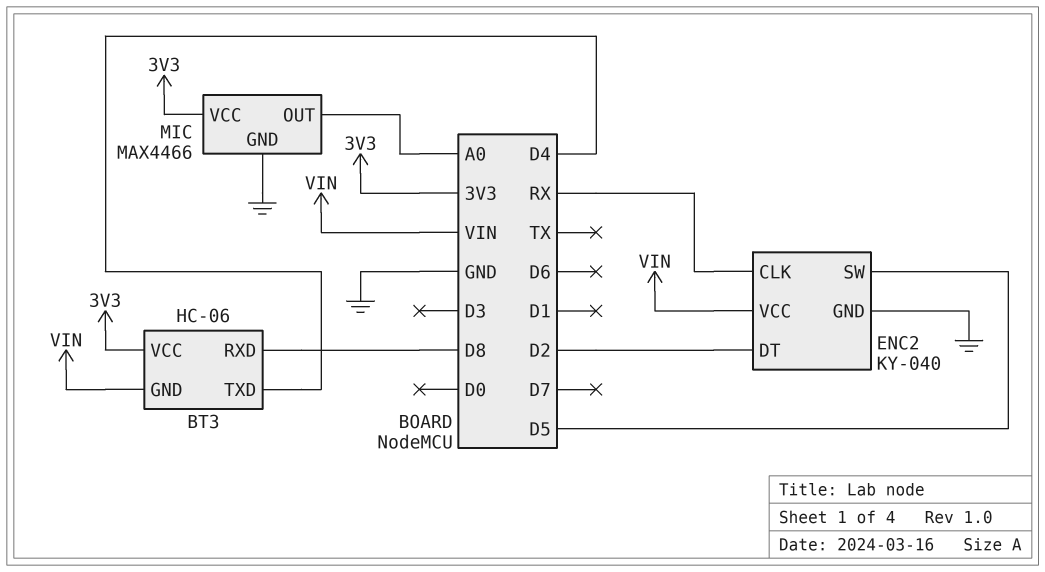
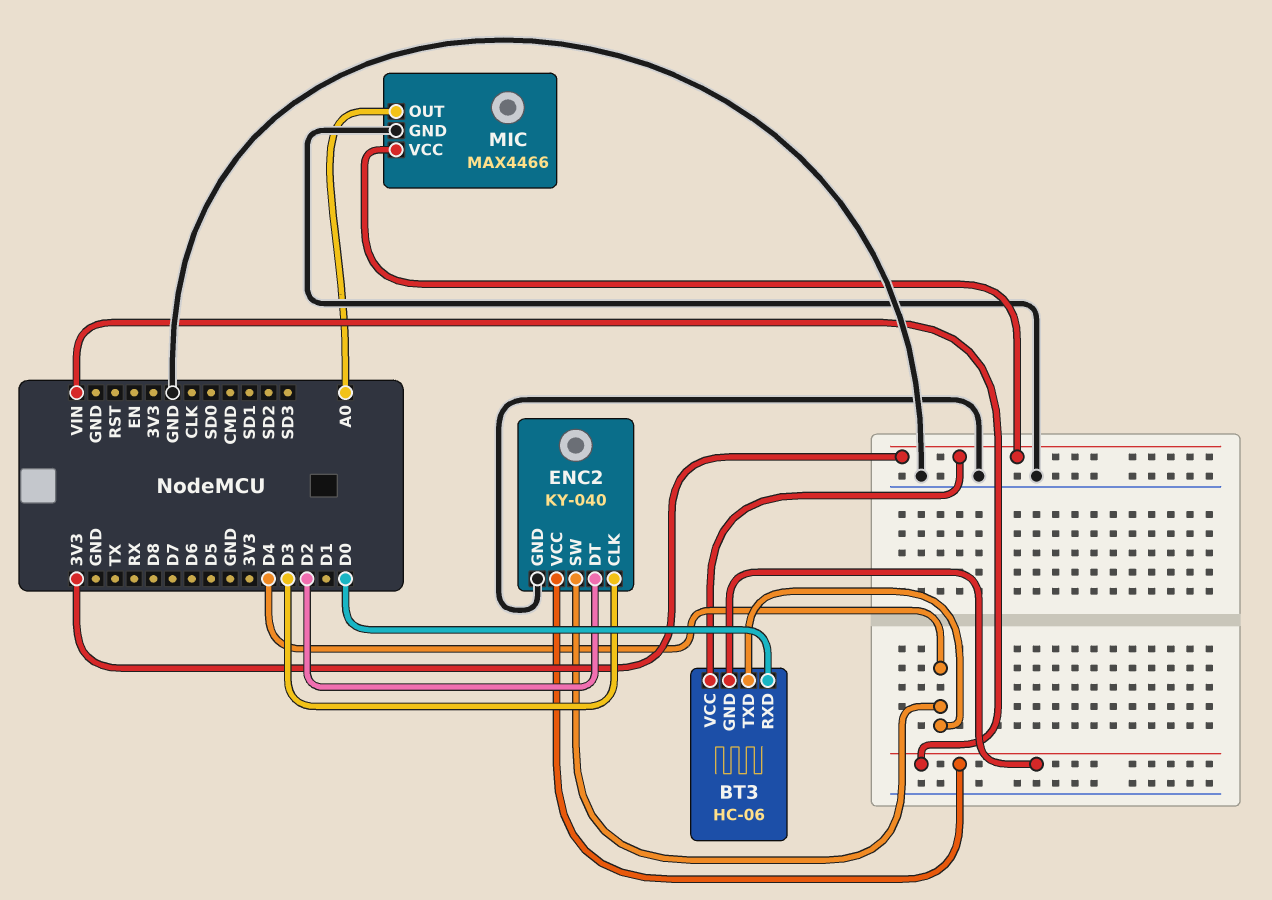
BT3 pin RXD: D8 -> D0
ENC2 pin CLK: RX -> D3
ENC2 pin SW: D5 -> D4

